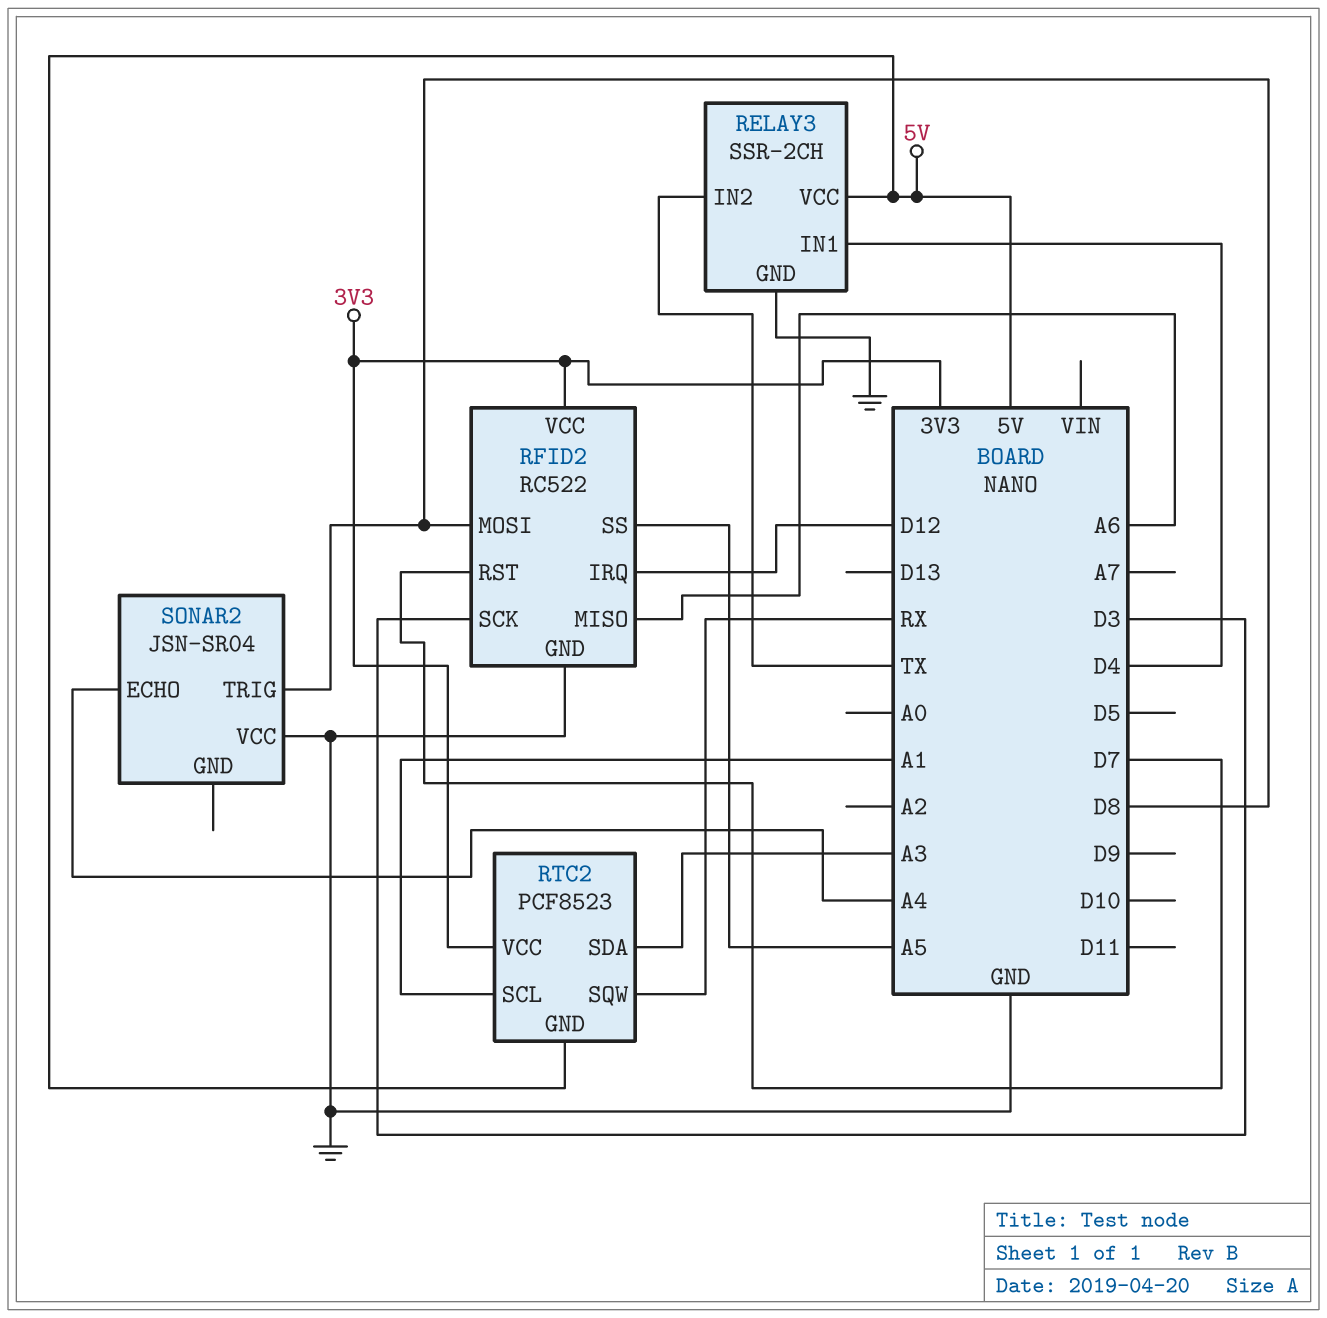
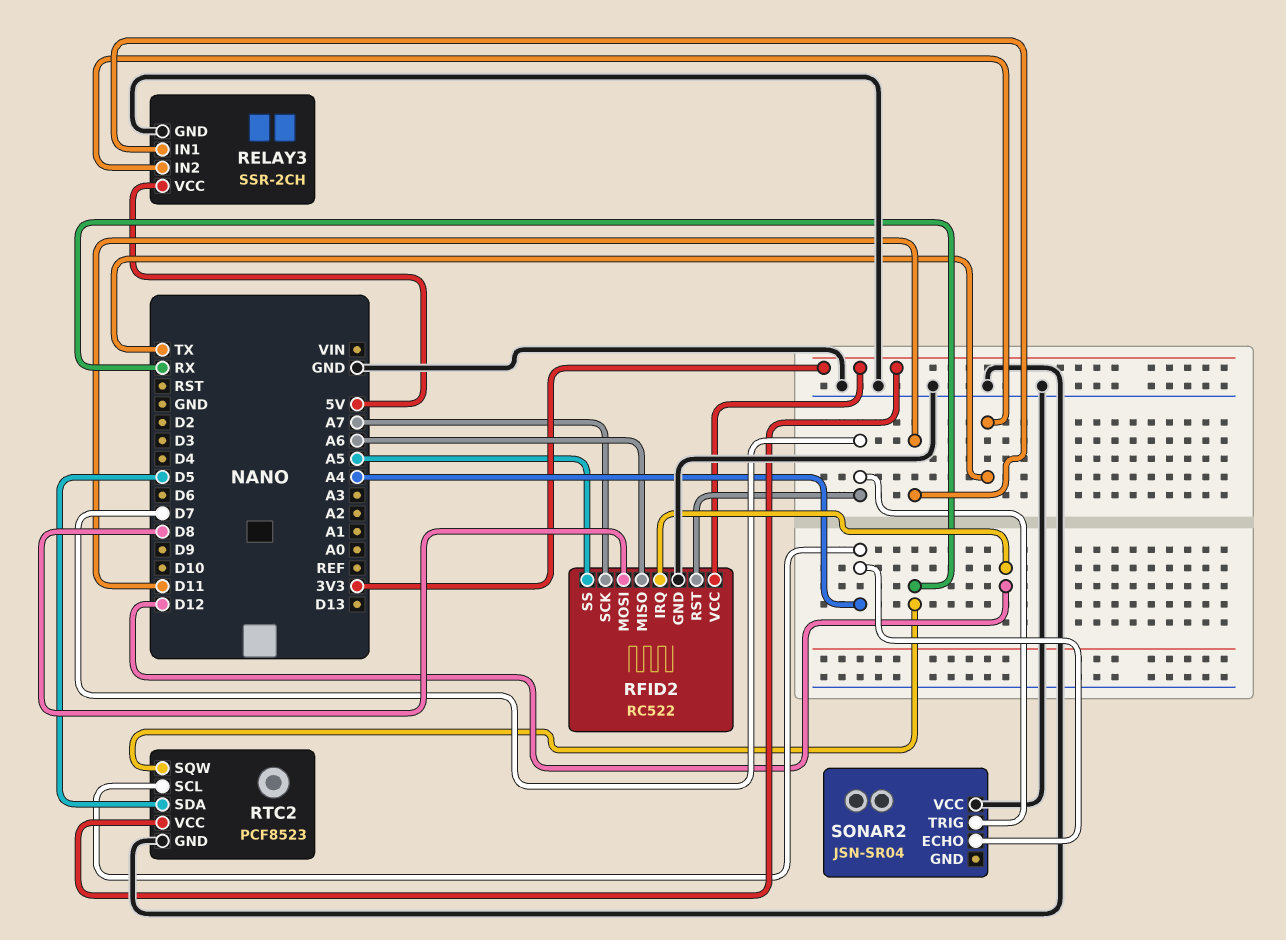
RELAY3 pin IN1: D4 -> D11
RFID2 pin SCK: D3 -> A7
RTC2 pin GND: 5V -> GND
RTC2 pin SCL: A1 -> A4
RTC2 pin SDA: A3 -> D5
SONAR2 pin TRIG: D8 -> D7

